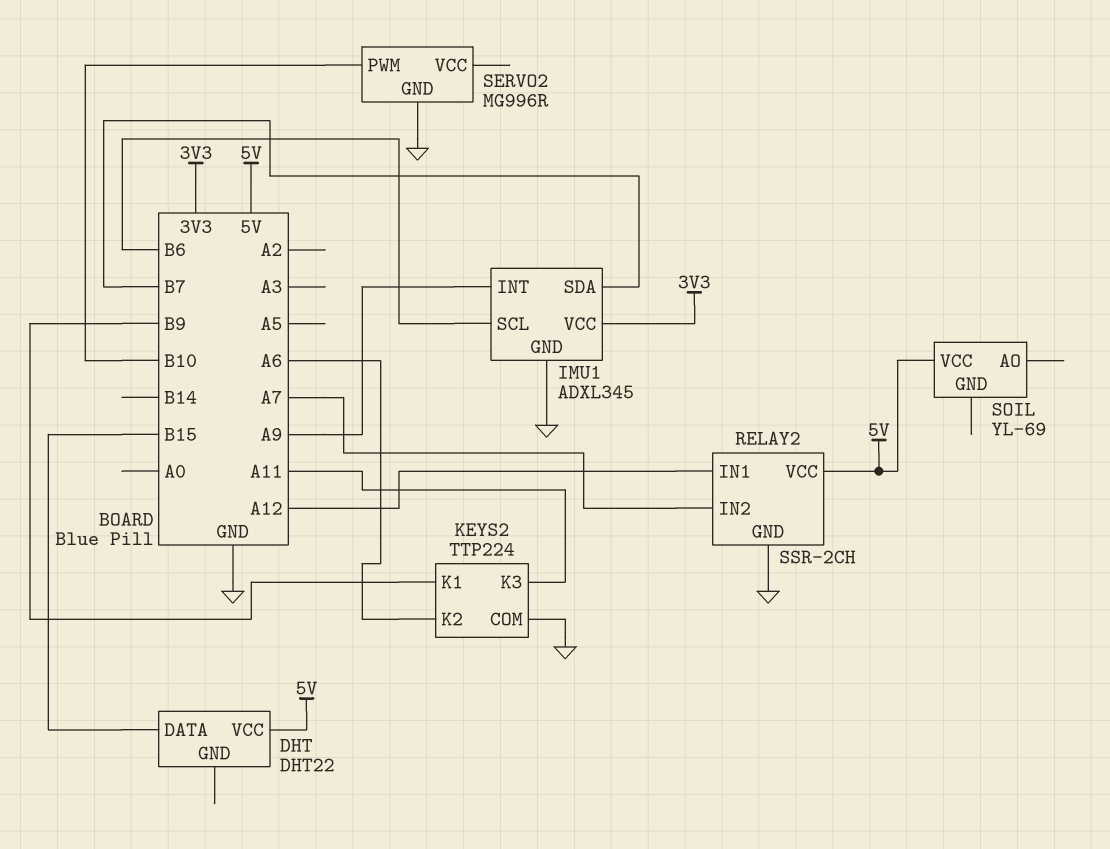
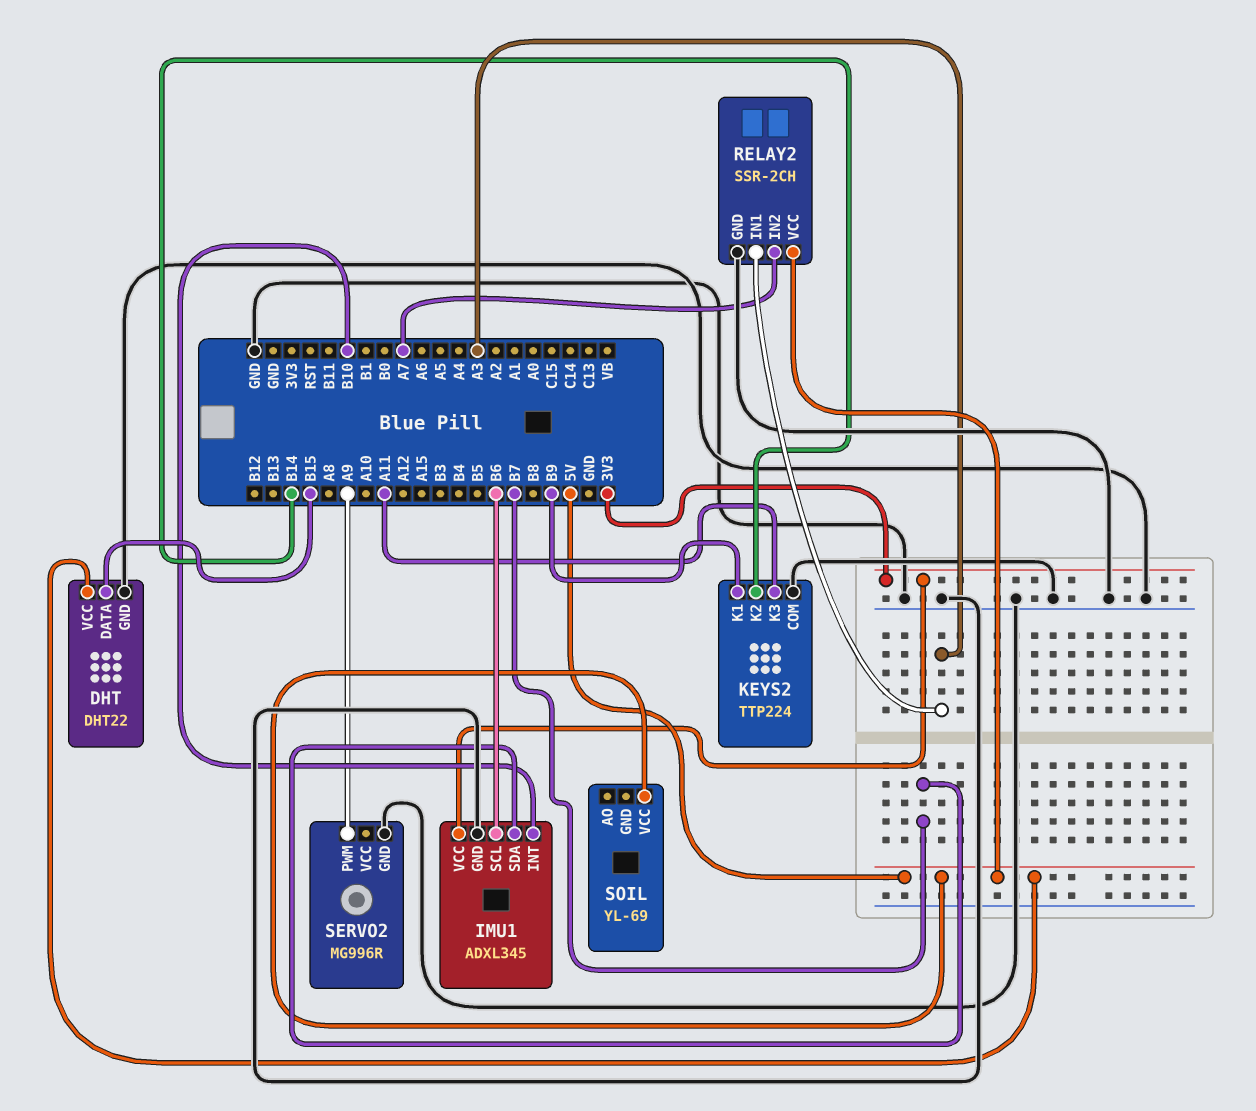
DHT pin GND: none -> GND
IMU1 pin INT: A9 -> B10
KEYS2 pin K2: A6 -> B14
RELAY2 pin IN1: A12 -> A3
SERVO2 pin PWM: B10 -> A9

